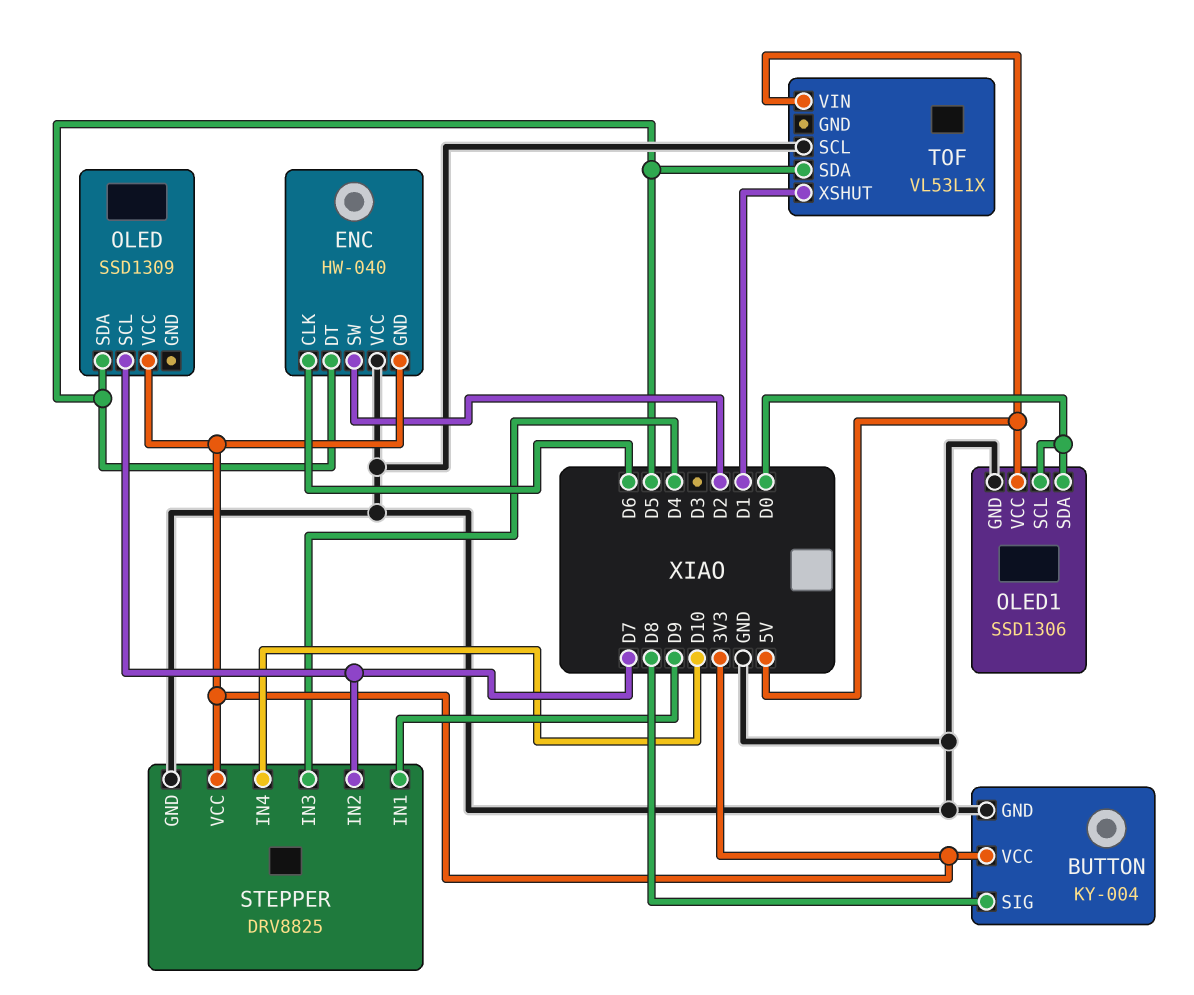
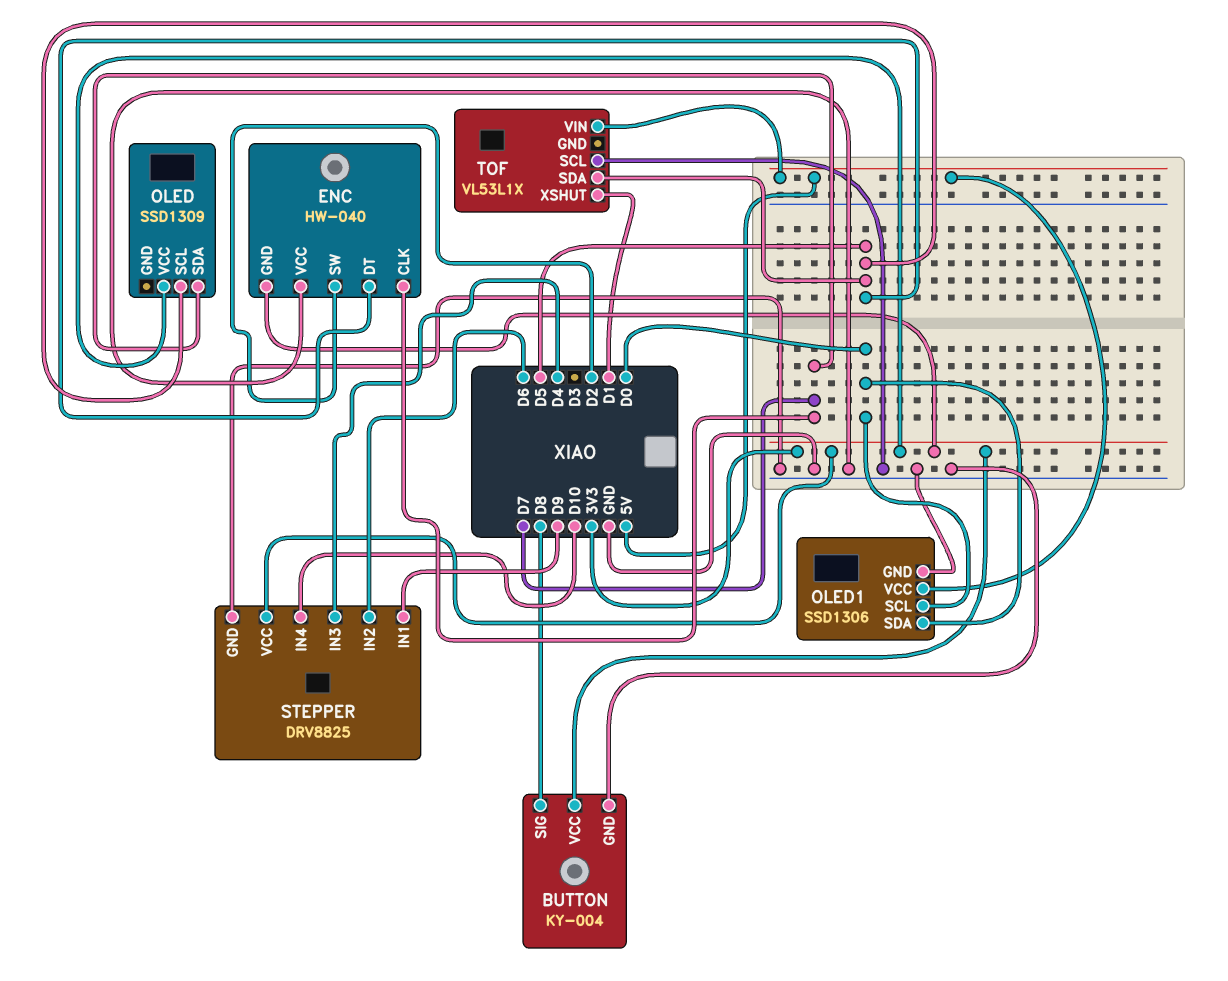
ENC pin CLK: D6 -> D7
OLED pin SCL: D7 -> D5
OLED pin SDA: D5 -> D7
STEPPER pin IN2: D7 -> D6

